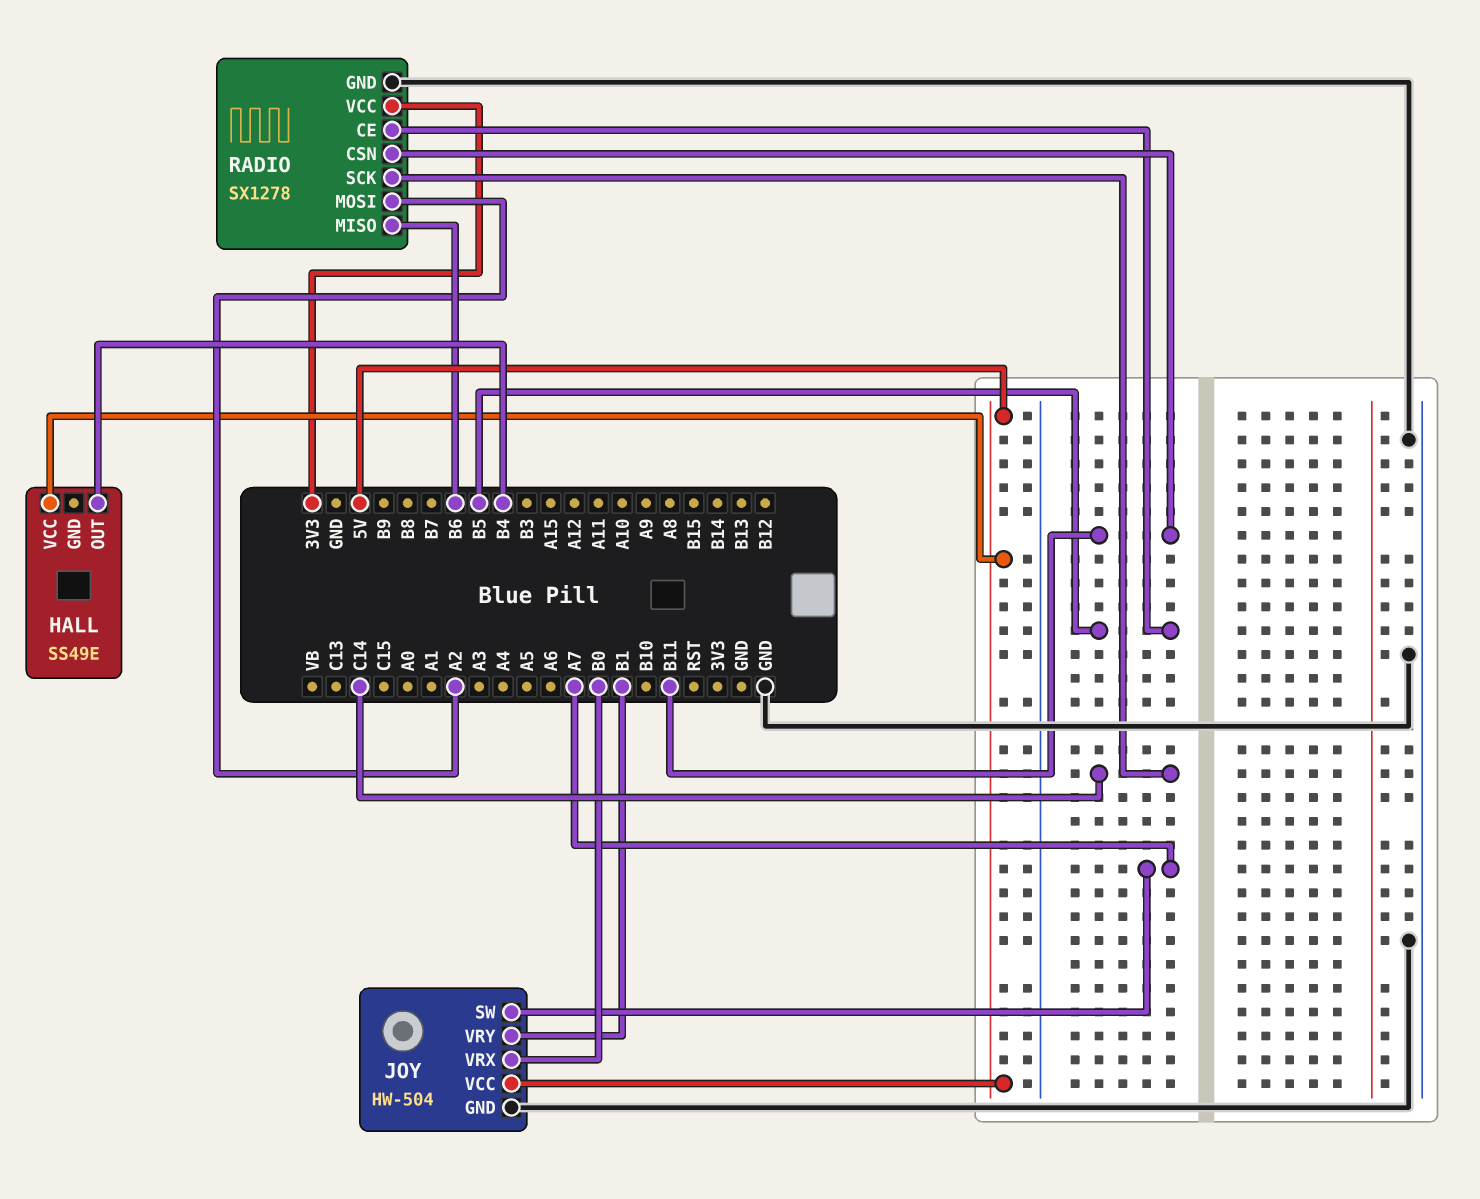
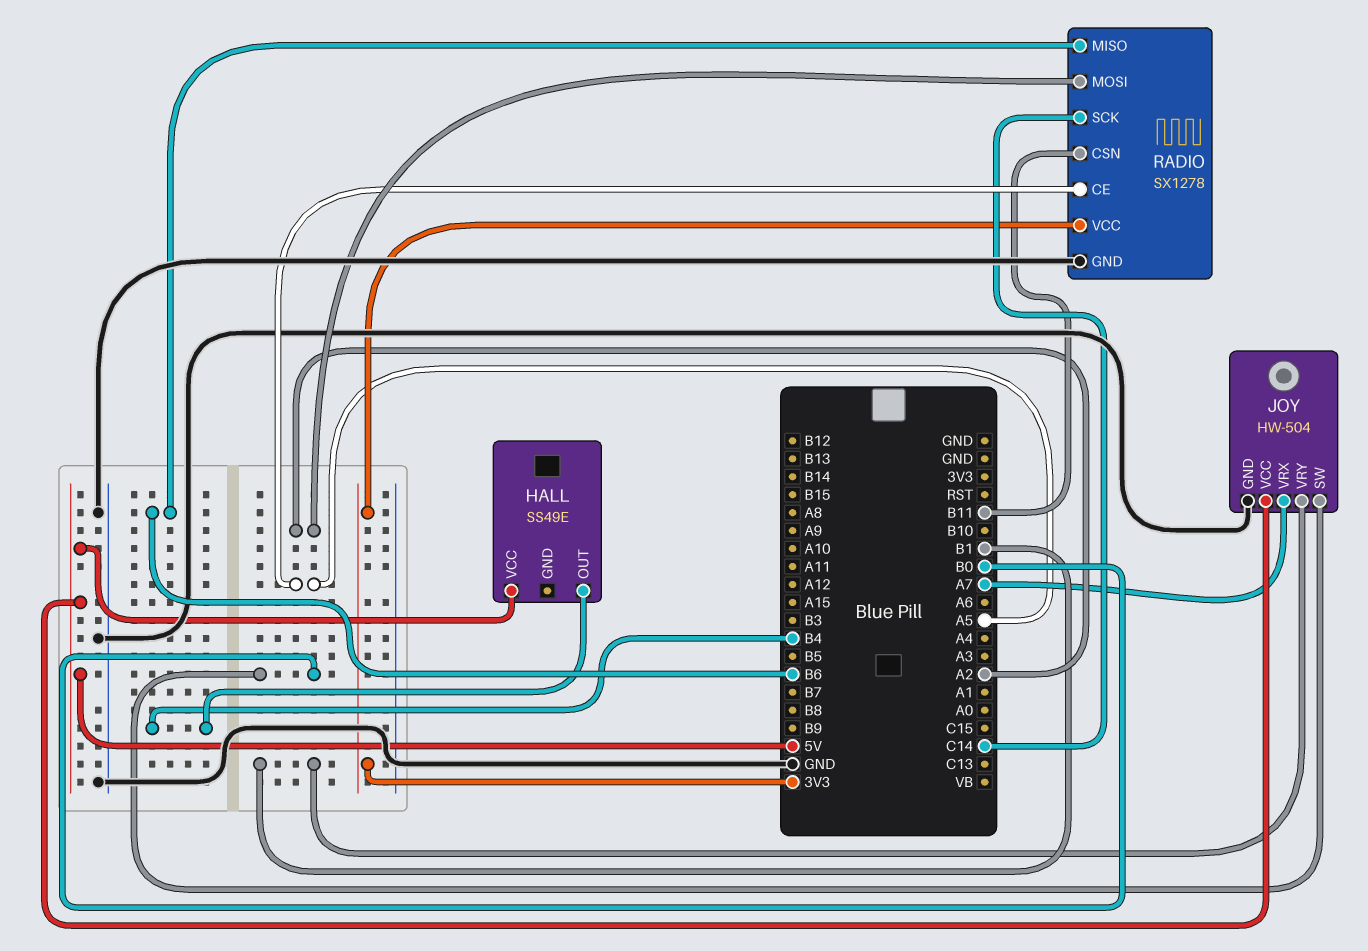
JOY pin SW: A7 -> B0
JOY pin VRX: B0 -> A7
RADIO pin CE: B5 -> A5

